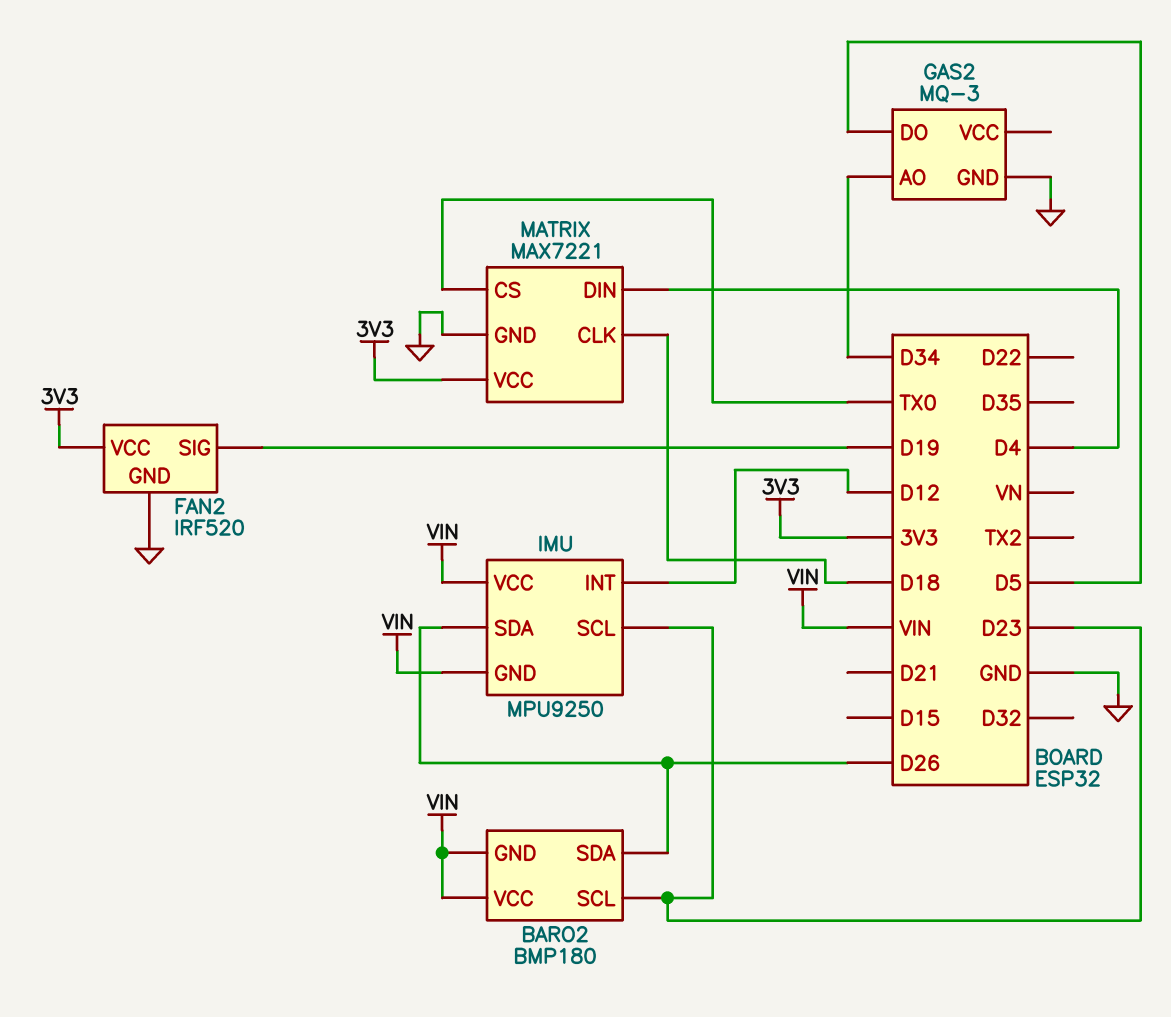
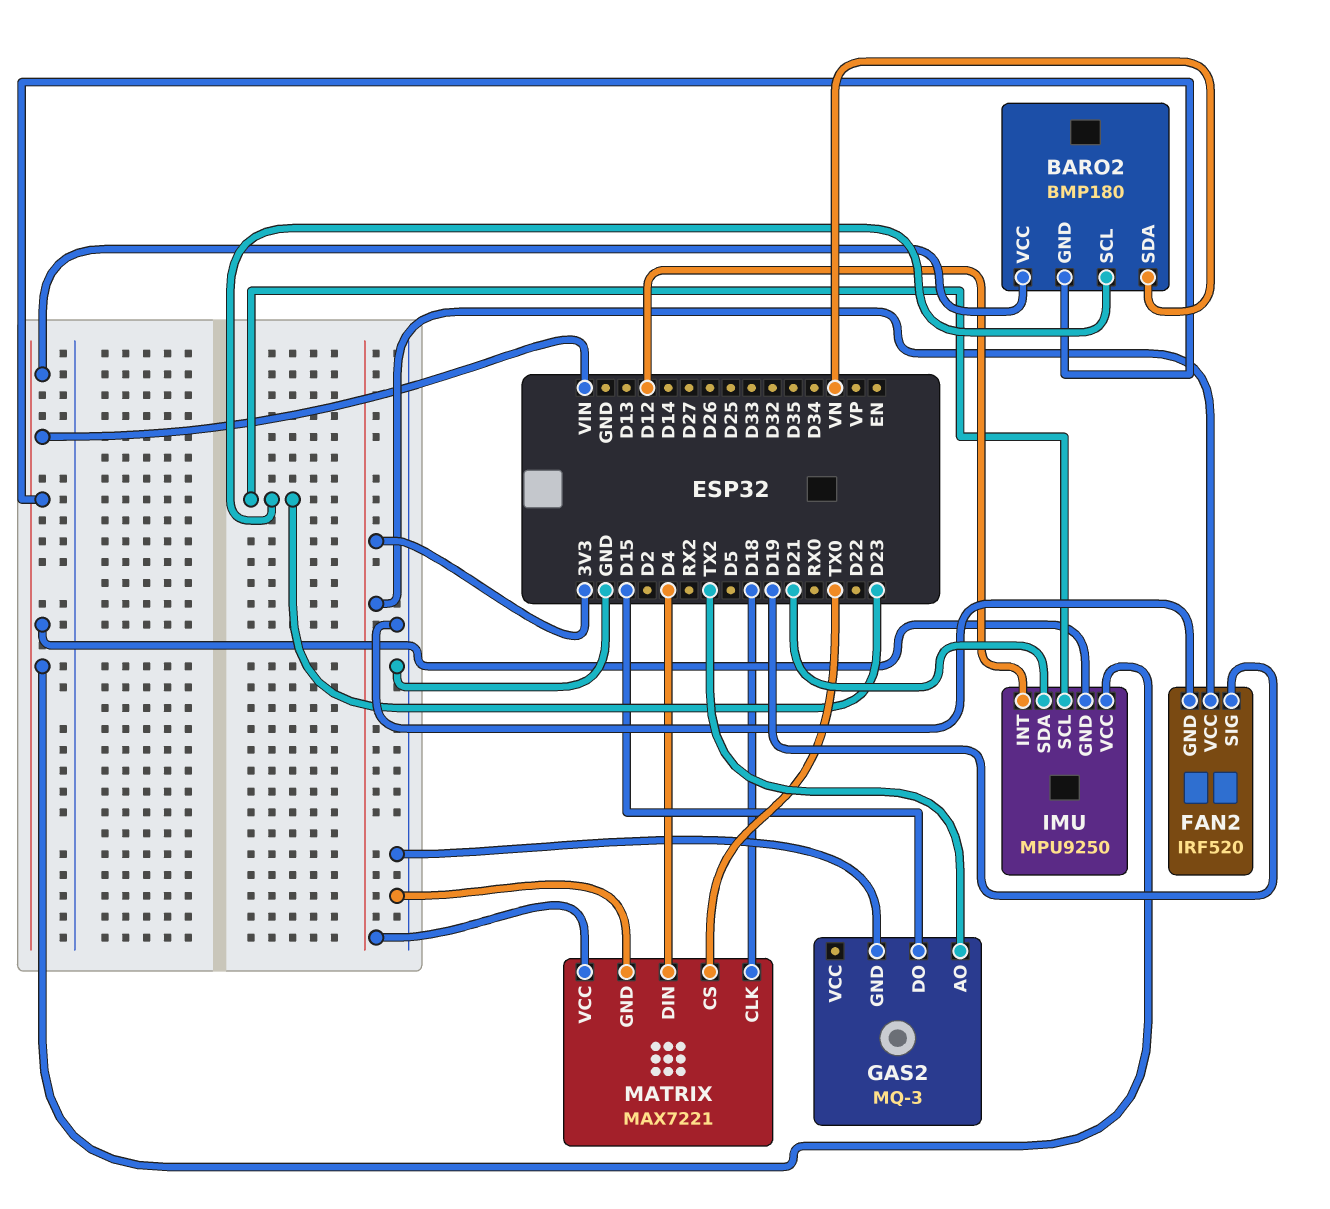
BARO2 pin SDA: D26 -> VN
GAS2 pin AO: D34 -> TX2
GAS2 pin DO: D5 -> D15
IMU pin SDA: D26 -> D21

